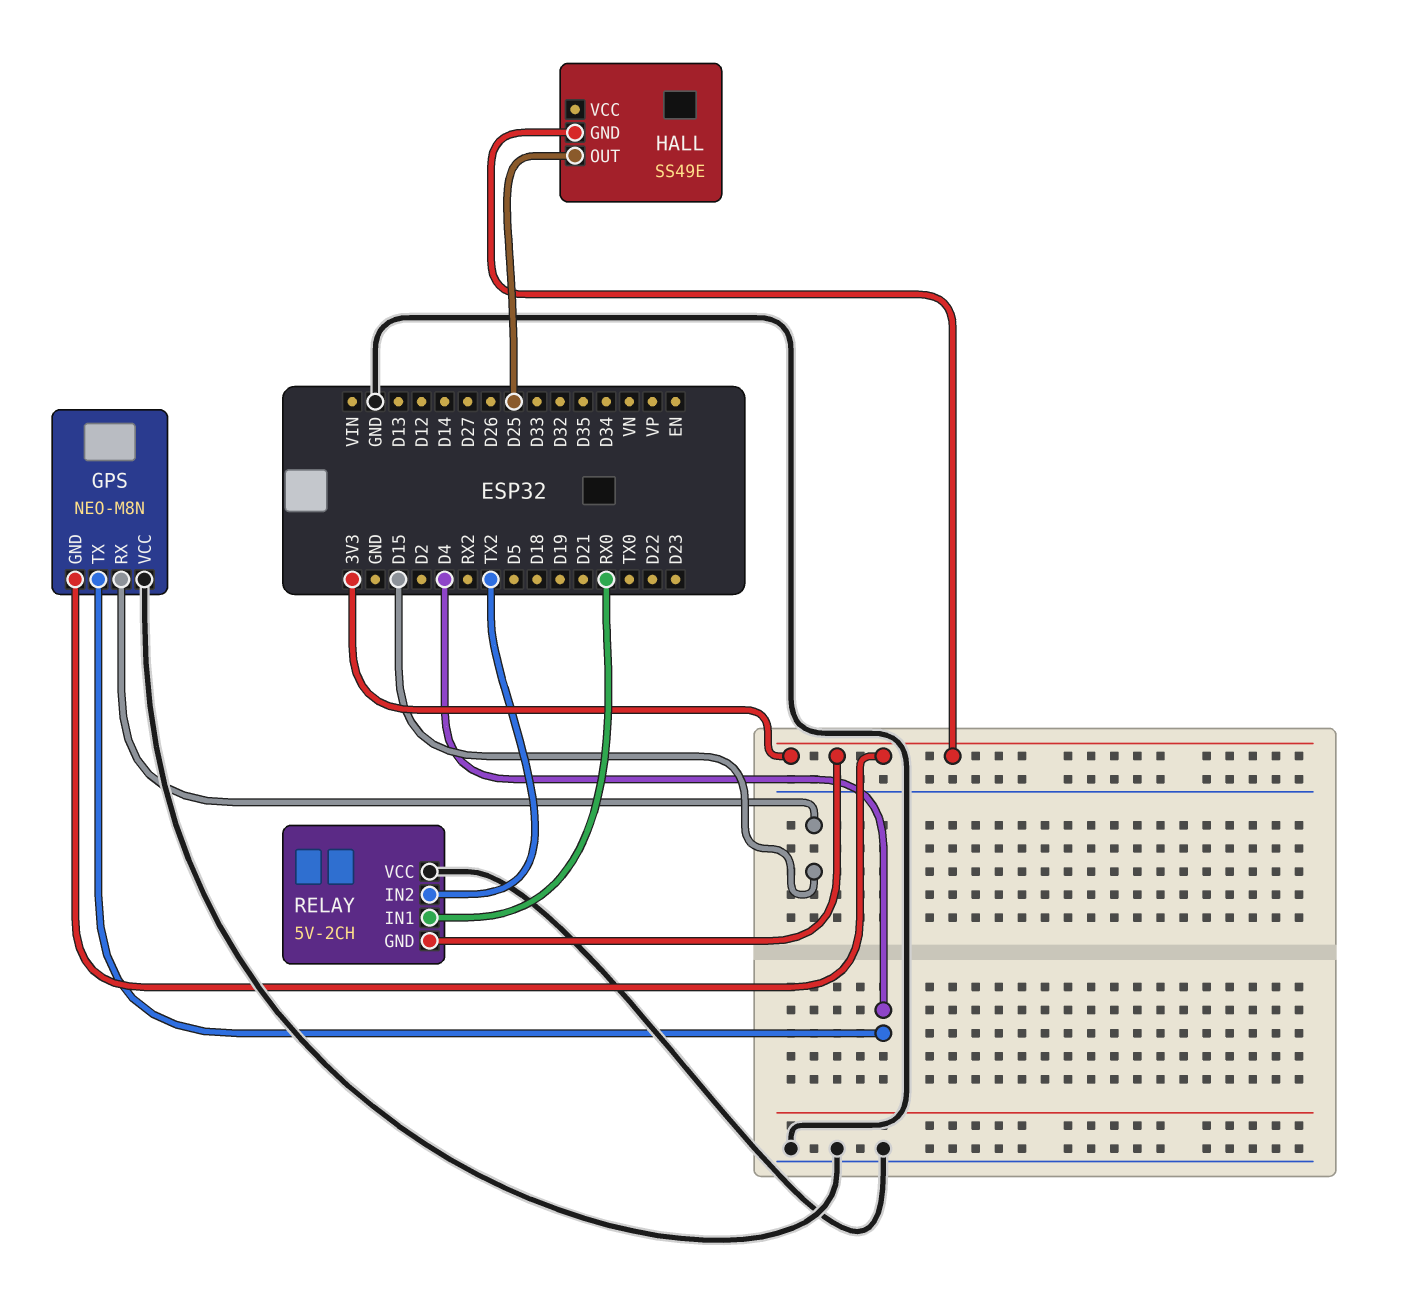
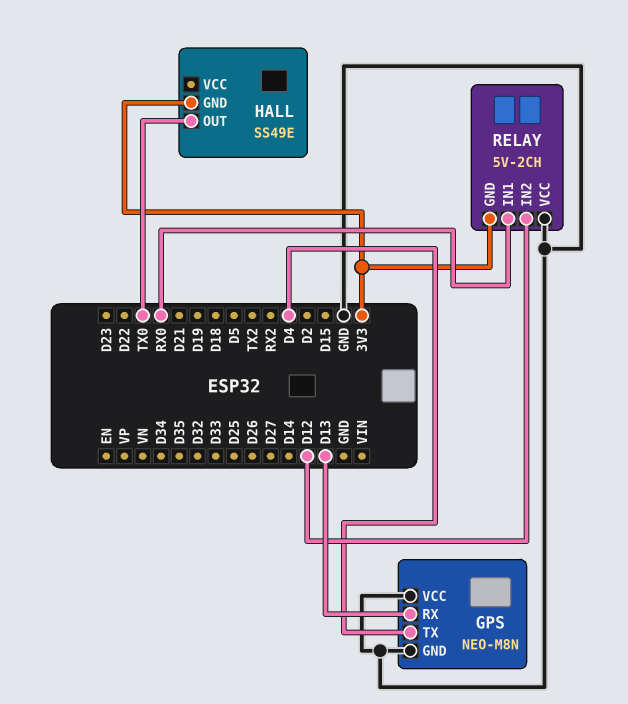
GPS pin GND: 3V3 -> GND
GPS pin RX: D15 -> D13
HALL pin OUT: D25 -> TX0
RELAY pin IN2: TX2 -> D12

